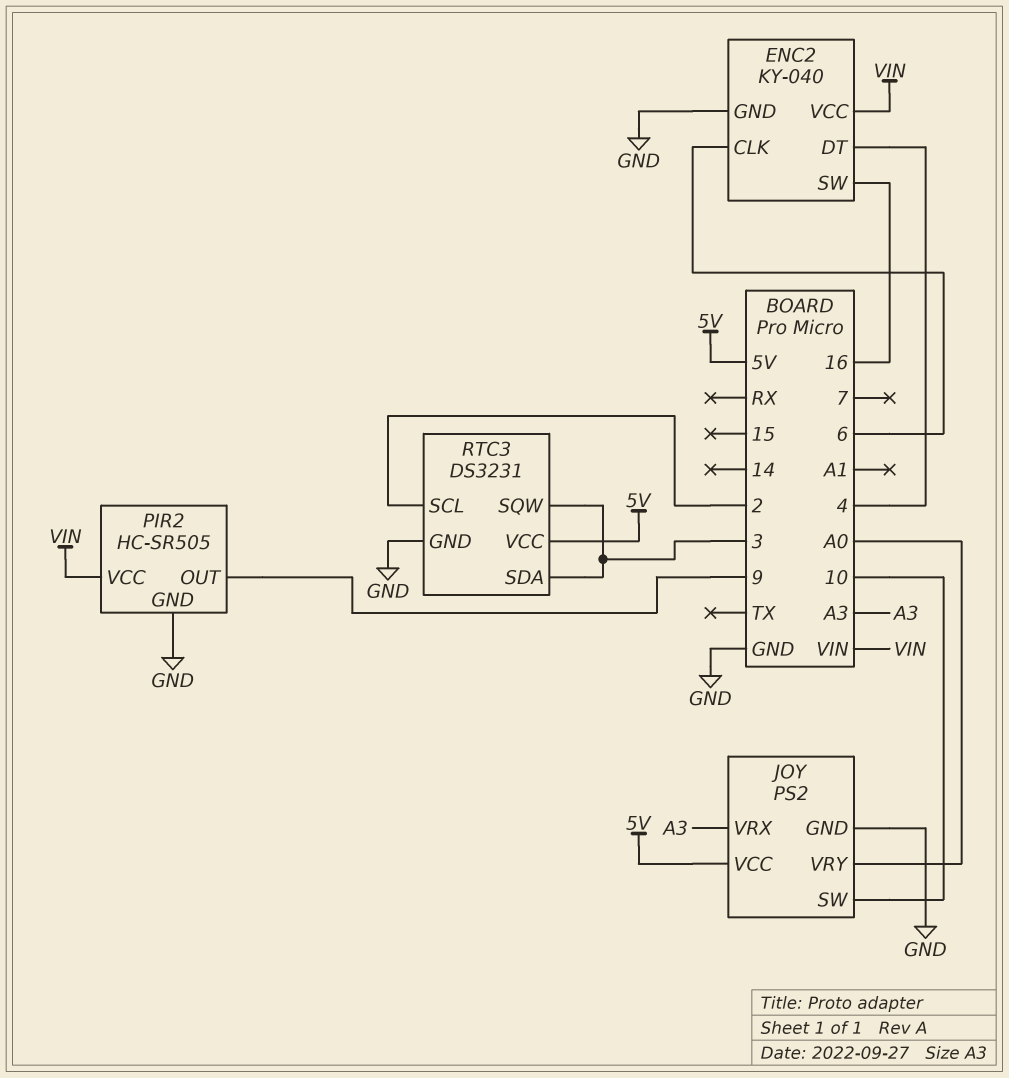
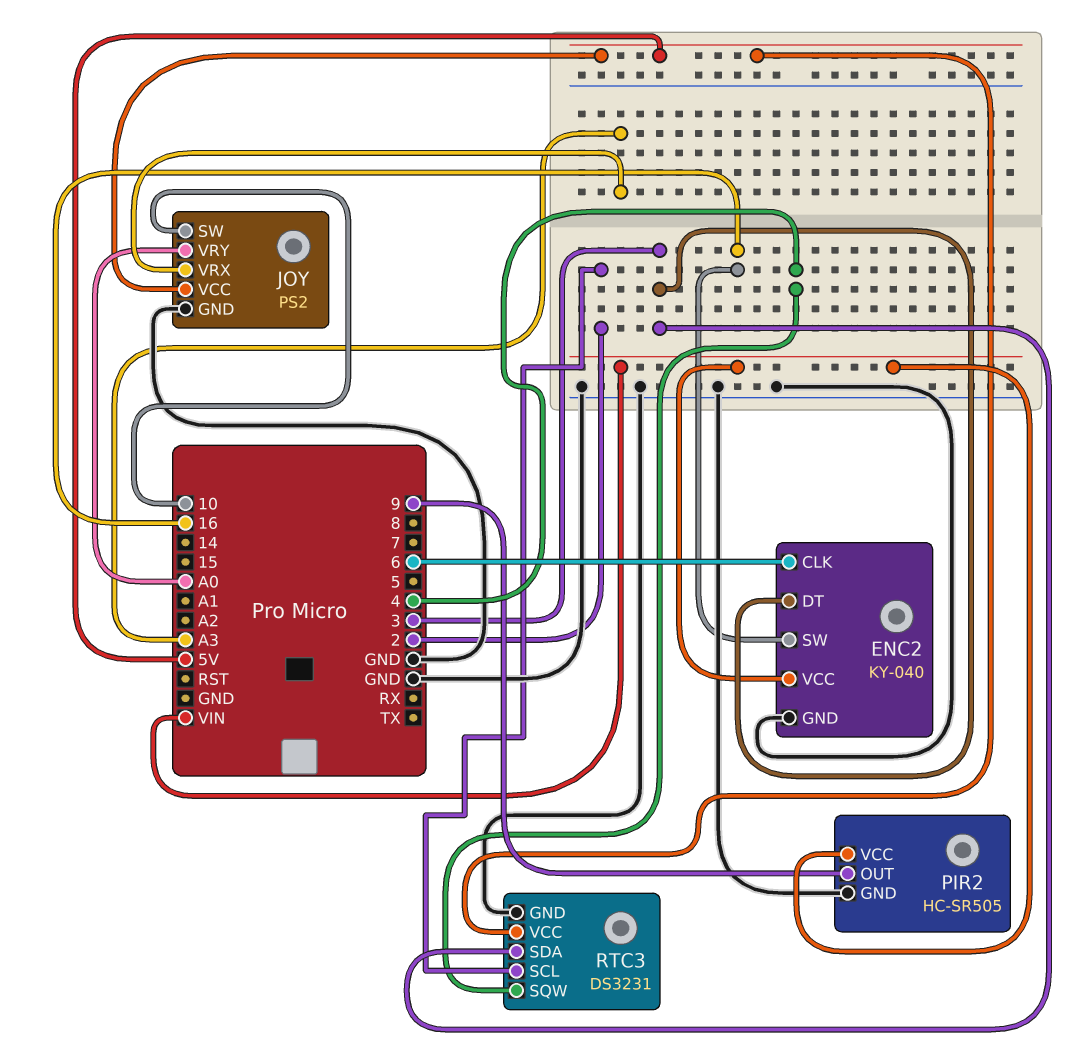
ENC2 pin DT: 4 -> 3
RTC3 pin SQW: 3 -> 4

